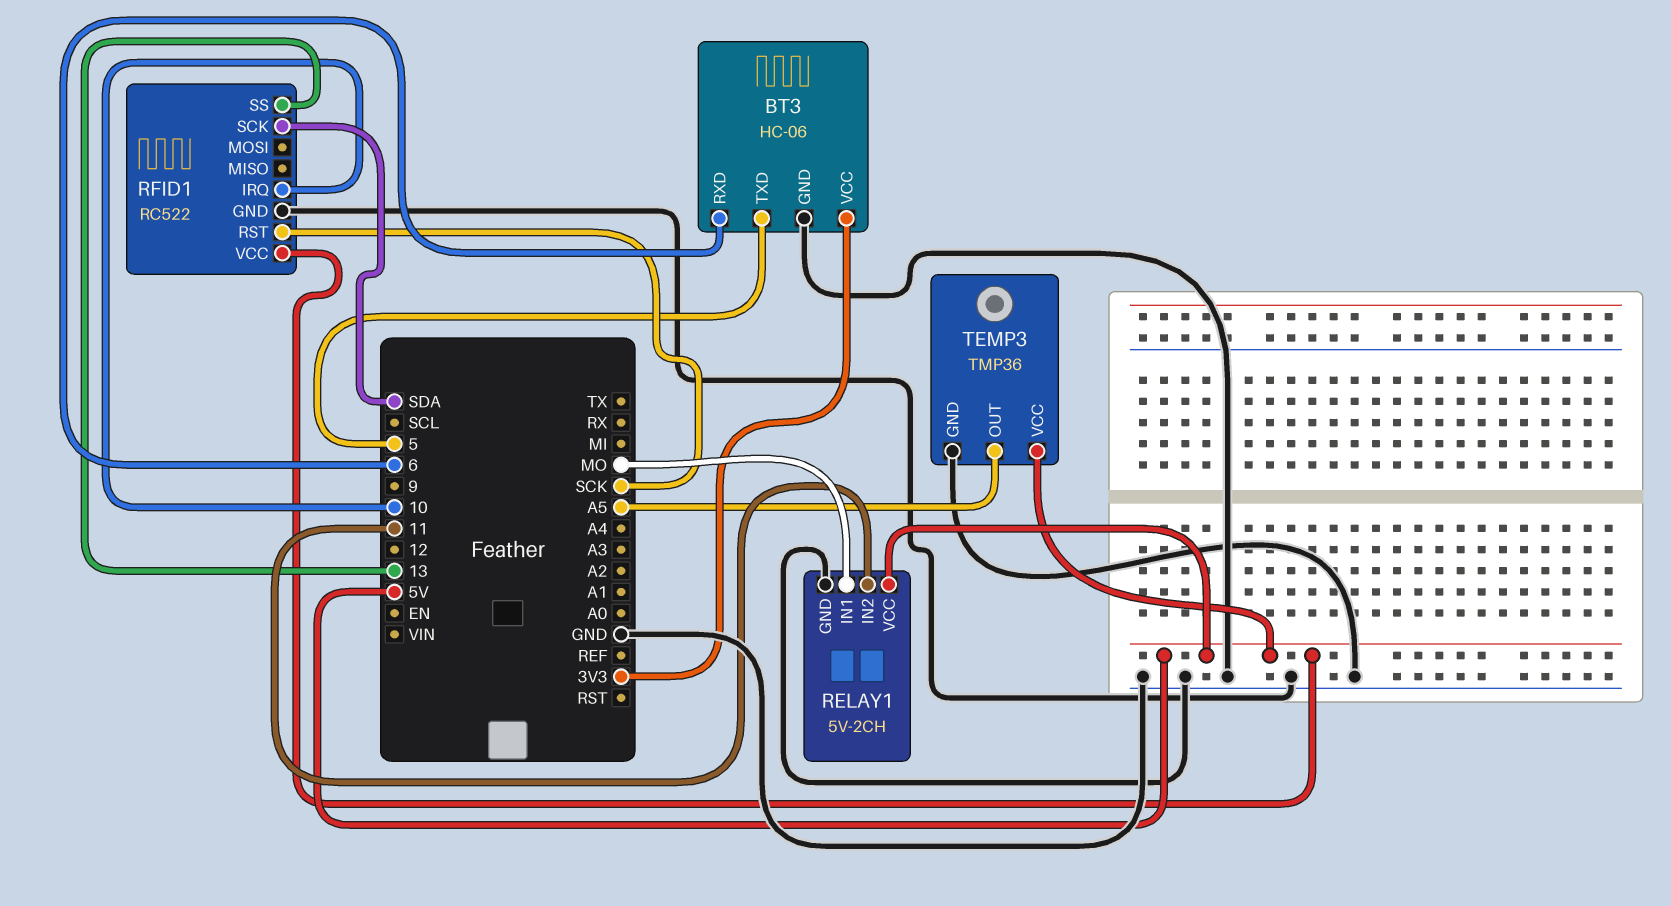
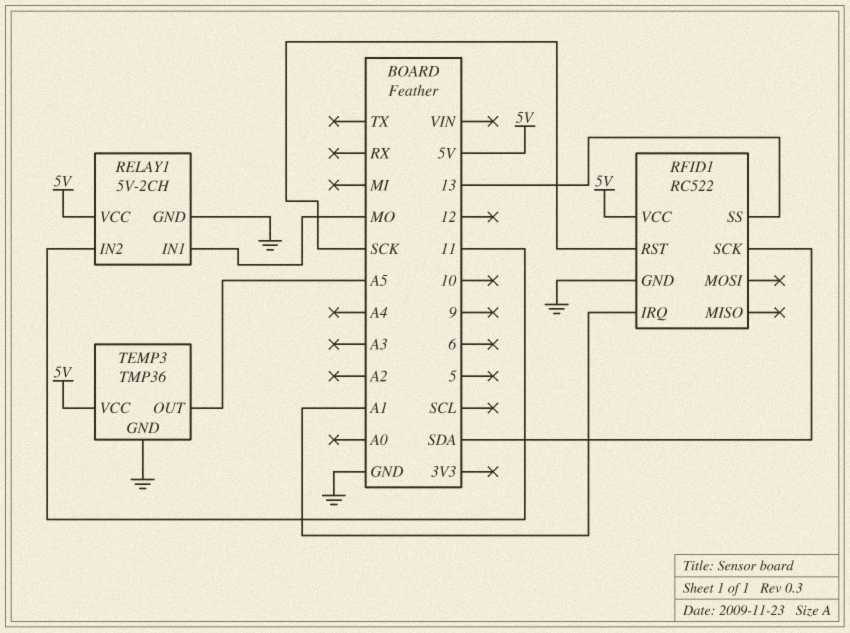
BT3: HC-06 -> none
BT3 pin GND: GND -> none
BT3 pin RXD: 6 -> none
BT3 pin TXD: 5 -> none
BT3 pin VCC: 3V3 -> none
RFID1 pin IRQ: 10 -> A1

